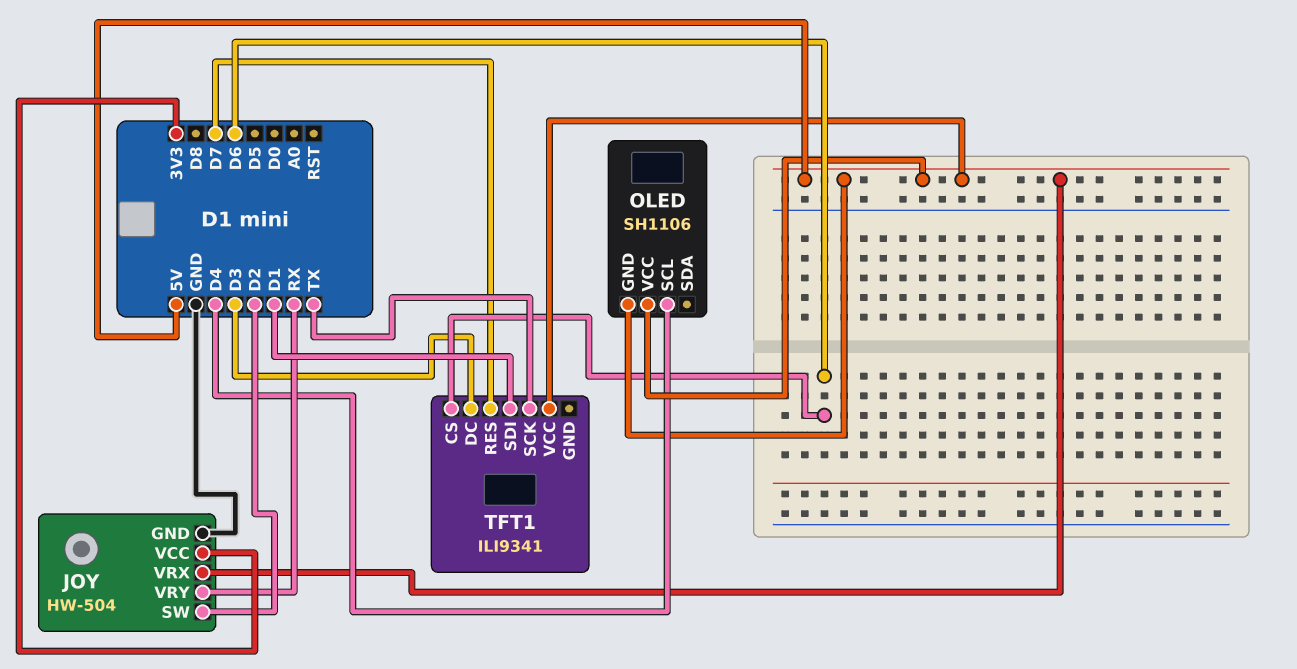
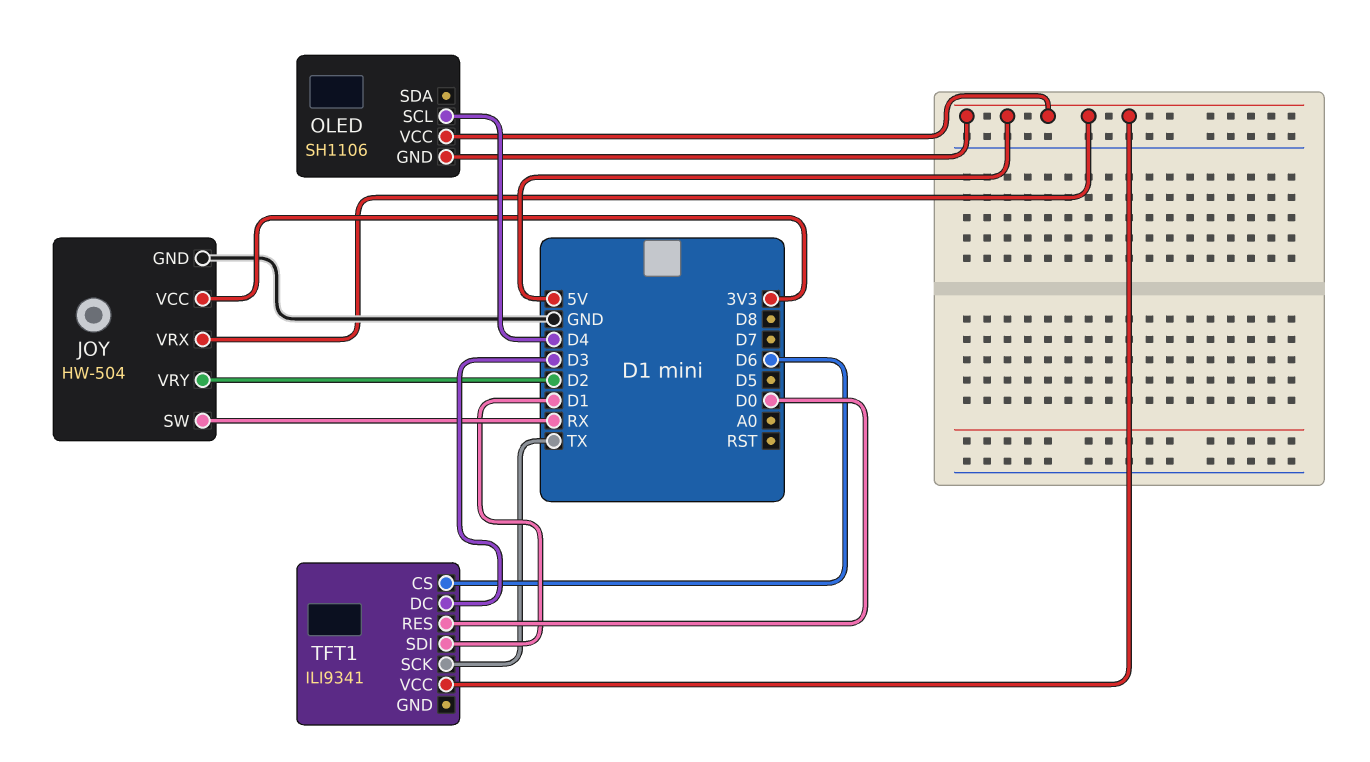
JOY pin SW: D2 -> RX
JOY pin VRY: RX -> D2
TFT1 pin RES: D7 -> D0

